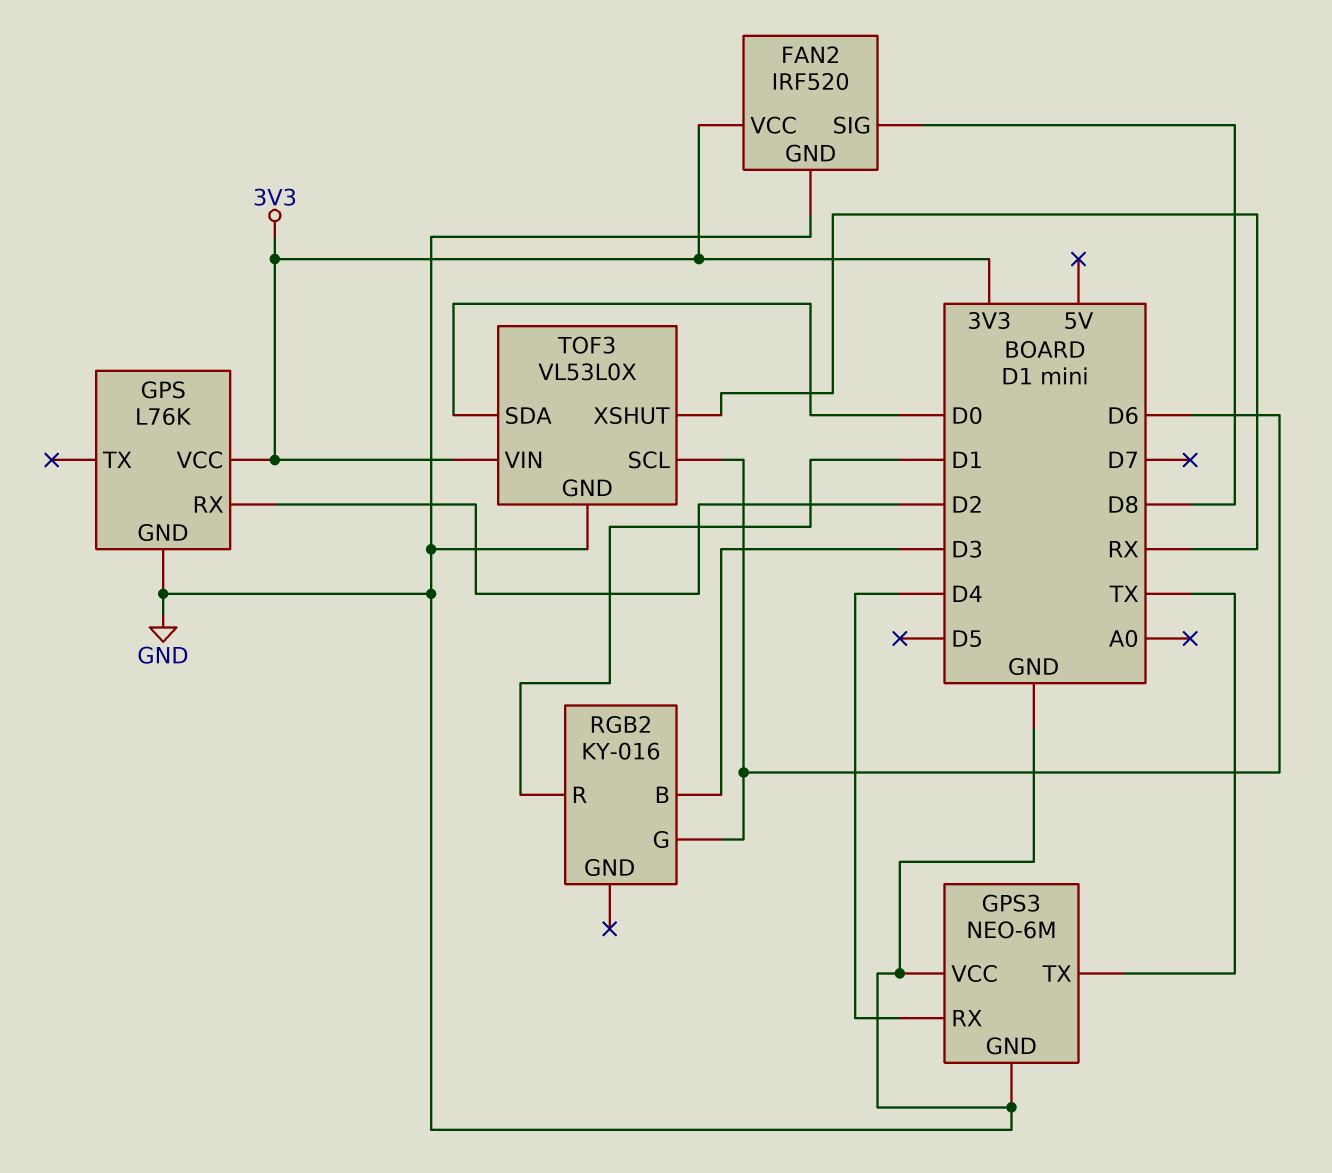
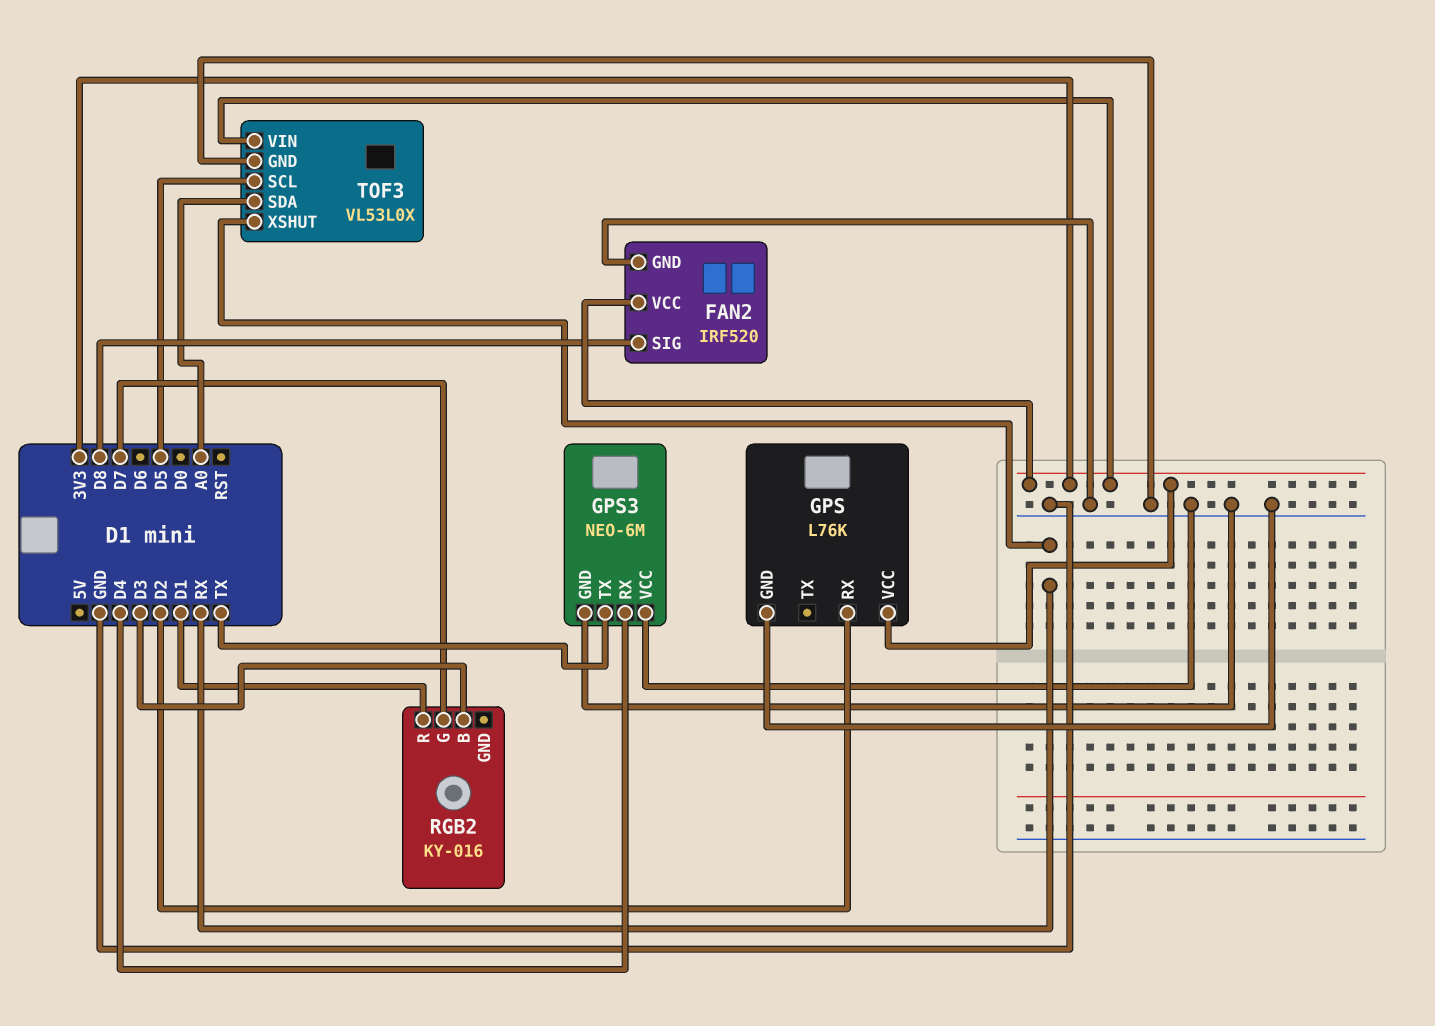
RGB2 pin G: D6 -> D7
TOF3 pin SCL: D6 -> D5
TOF3 pin SDA: D0 -> A0

